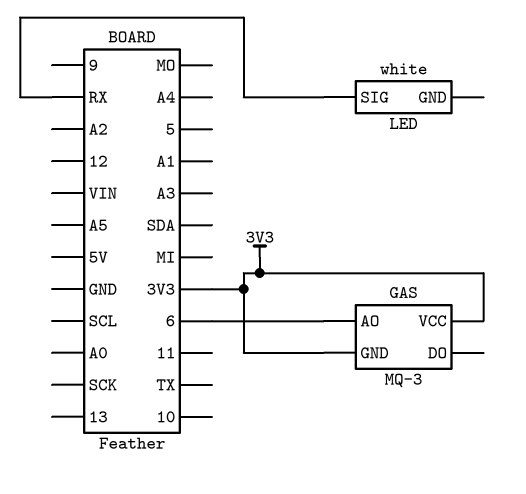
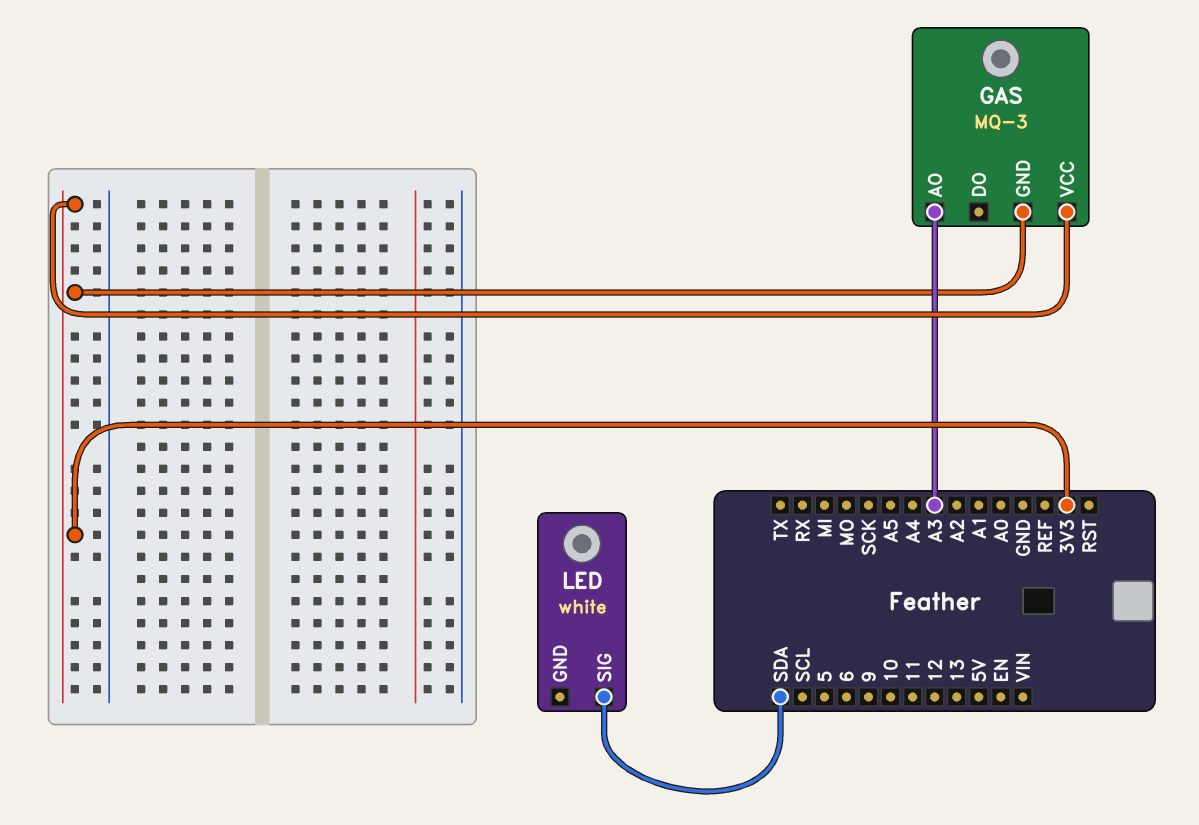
GAS pin AO: 6 -> A3
LED pin SIG: RX -> SDA

